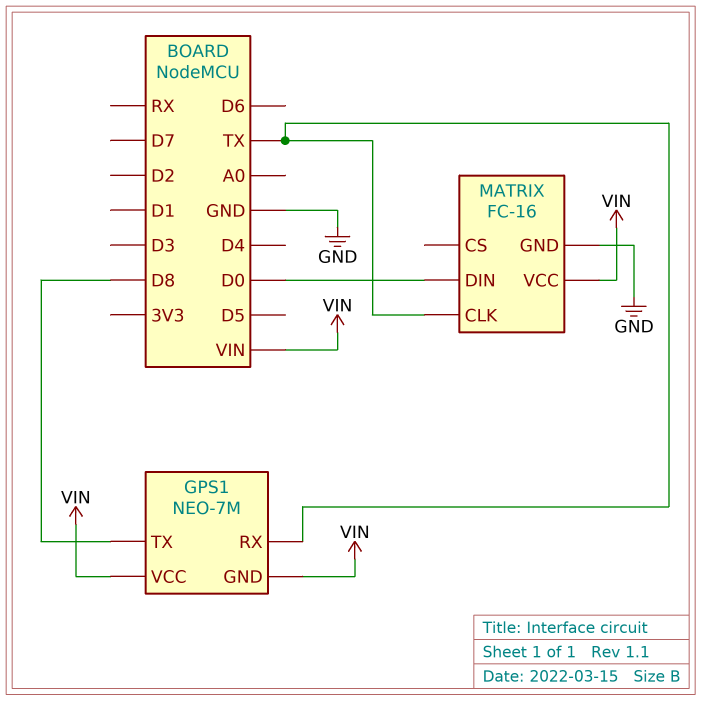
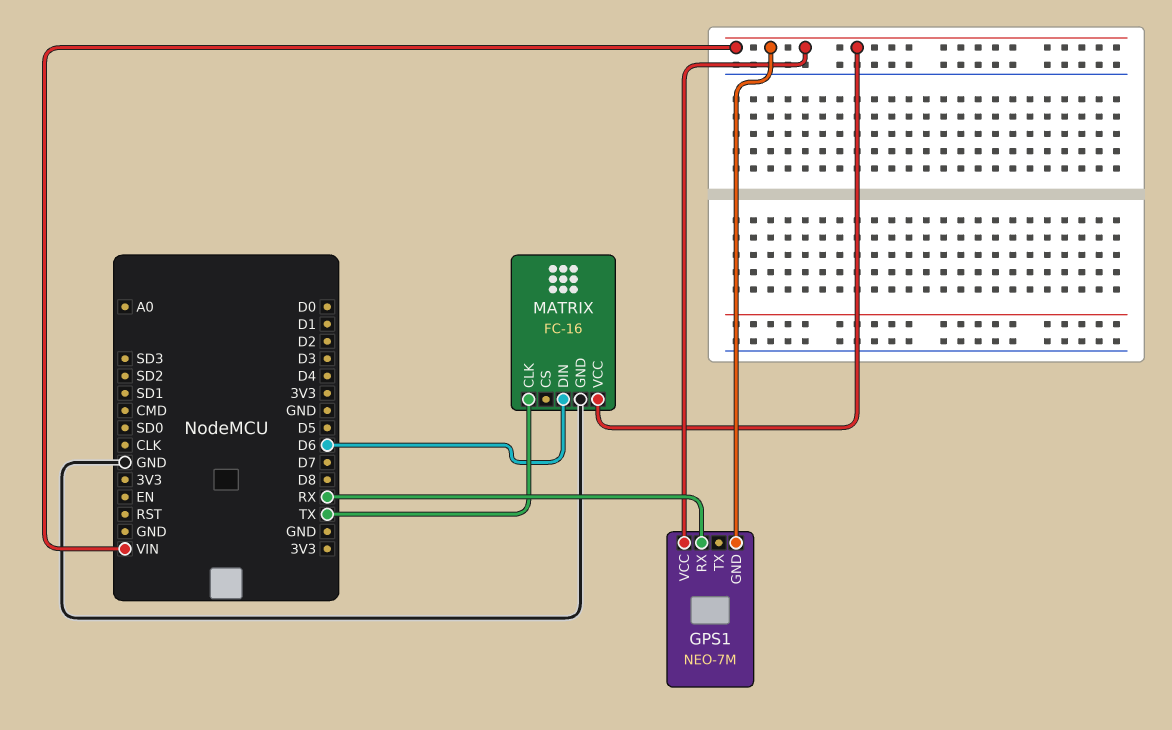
GPS1 pin RX: TX -> RX
GPS1 pin TX: D8 -> none
MATRIX pin DIN: D0 -> D6

